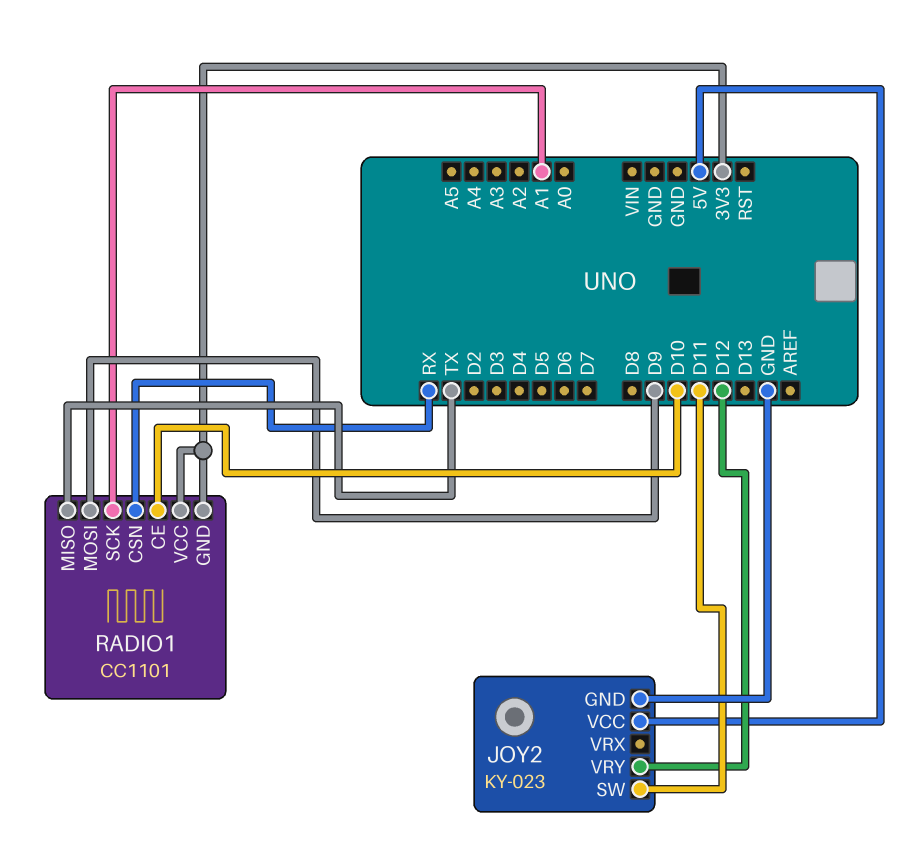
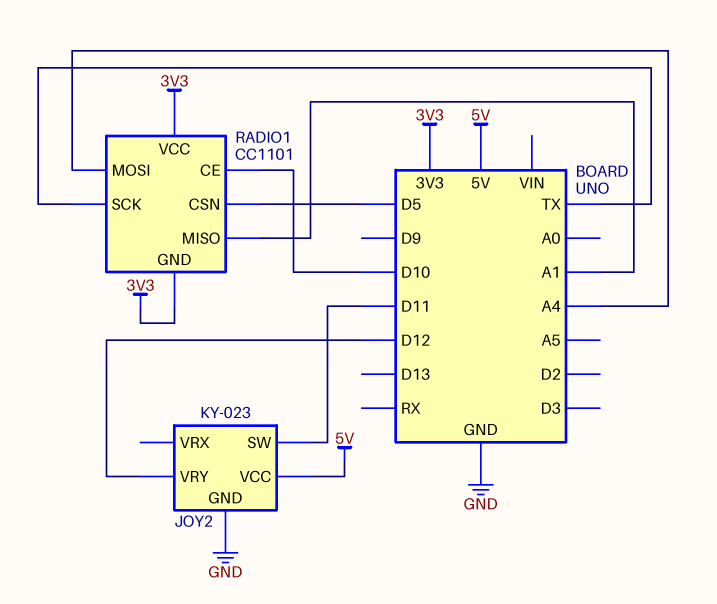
RADIO1 pin CSN: RX -> D5
RADIO1 pin MISO: TX -> A1
RADIO1 pin MOSI: D9 -> A4
RADIO1 pin SCK: A1 -> TX

